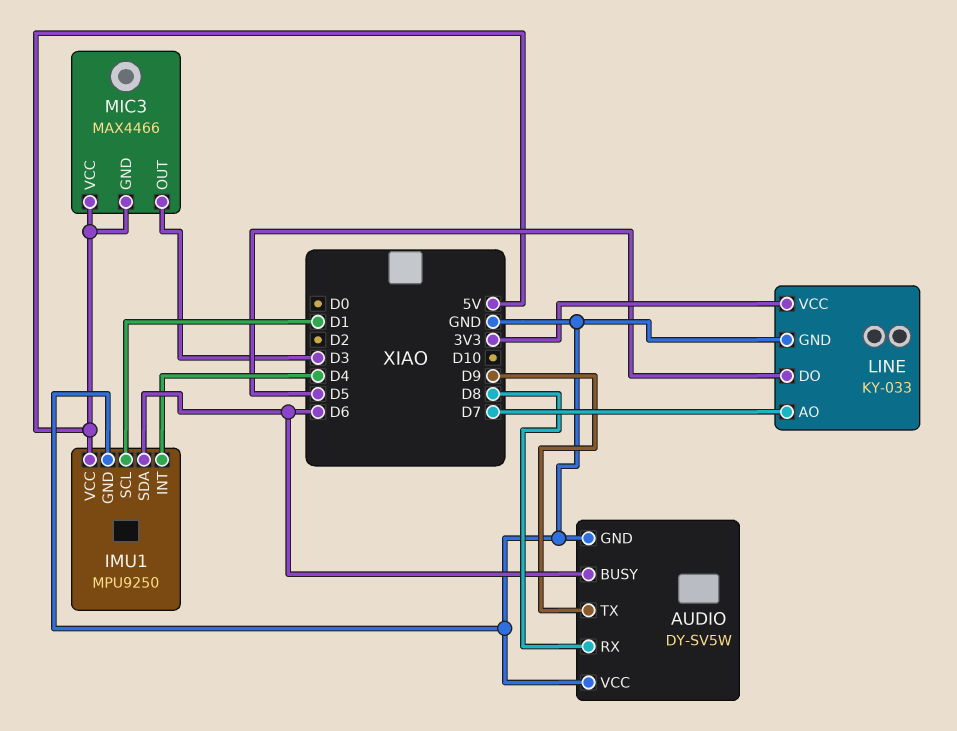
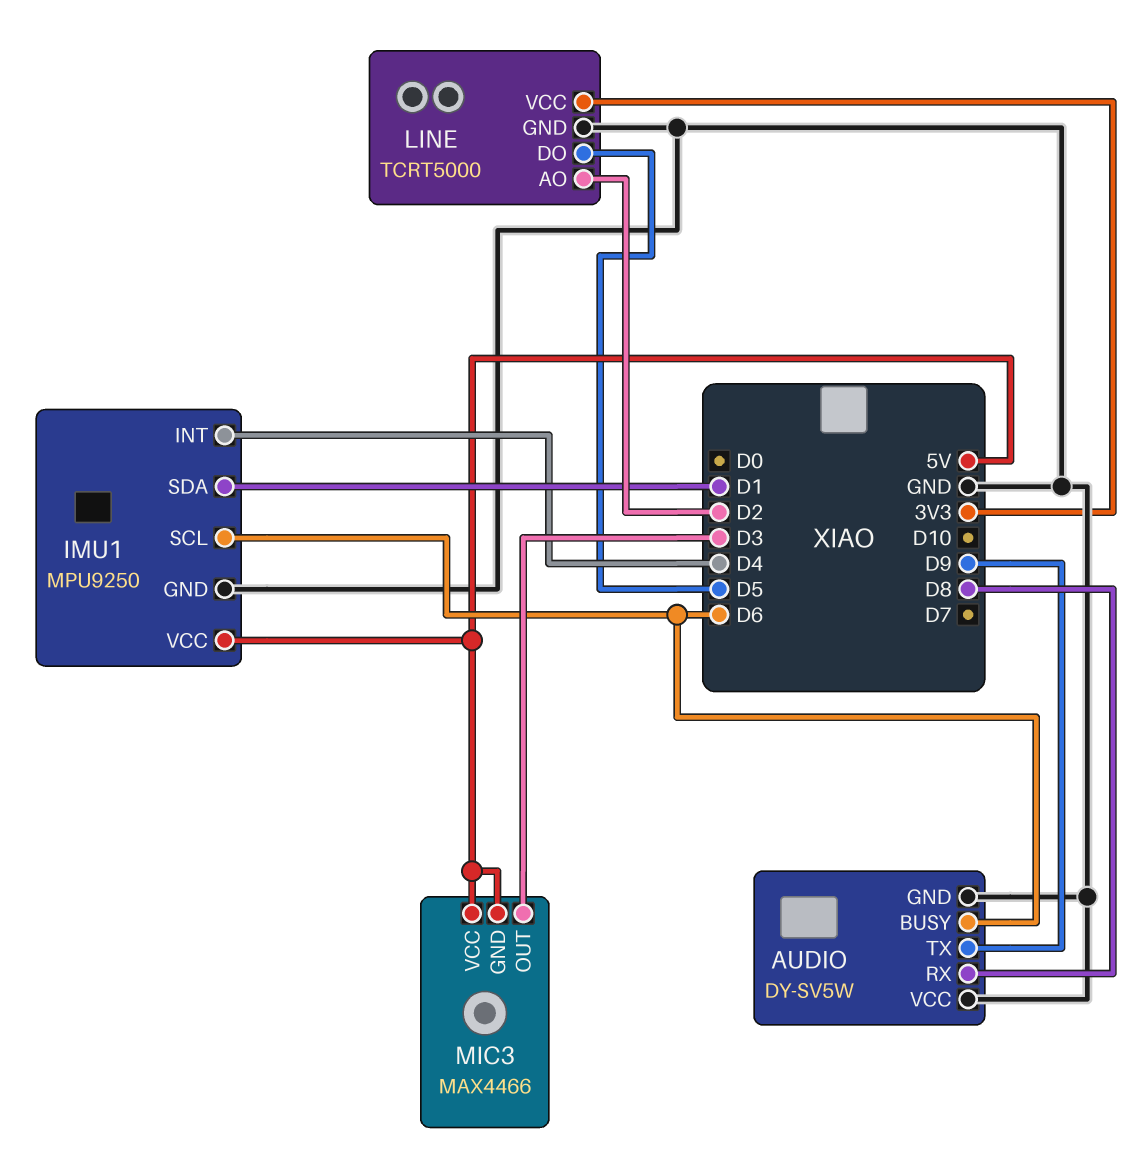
IMU1 pin SCL: D1 -> D6
IMU1 pin SDA: D6 -> D1
LINE: KY-033 -> TCRT5000
LINE pin AO: D7 -> D2

